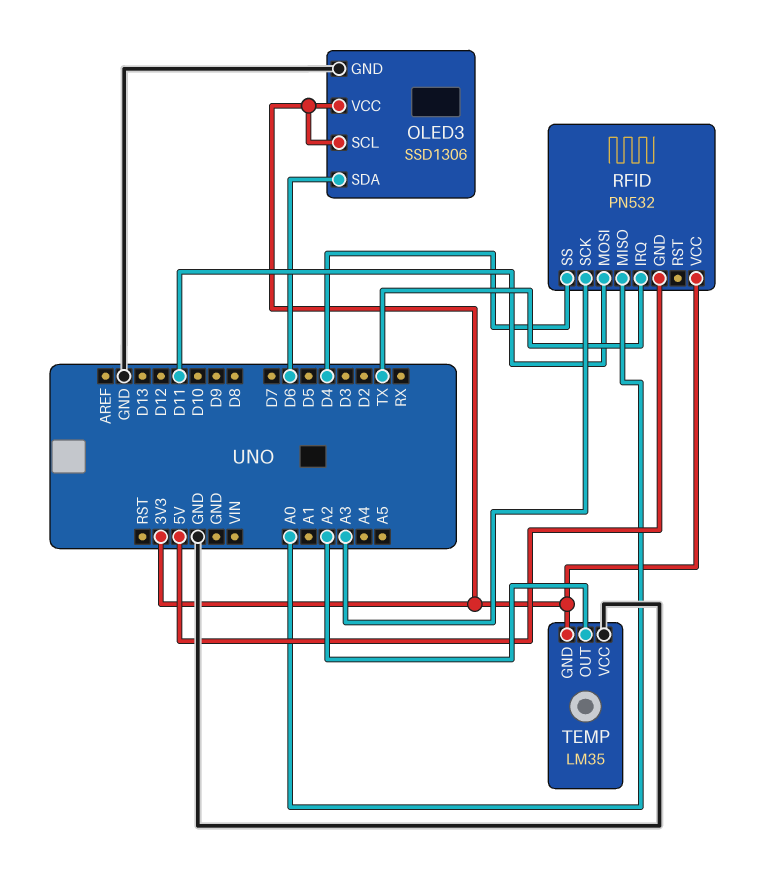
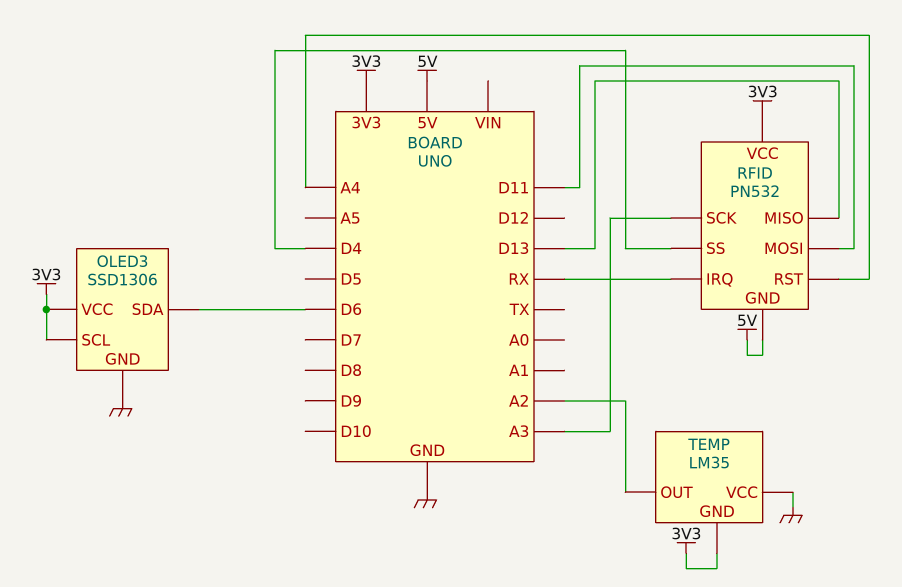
RFID pin IRQ: TX -> RX
RFID pin MISO: A0 -> D13
RFID pin RST: none -> A4

